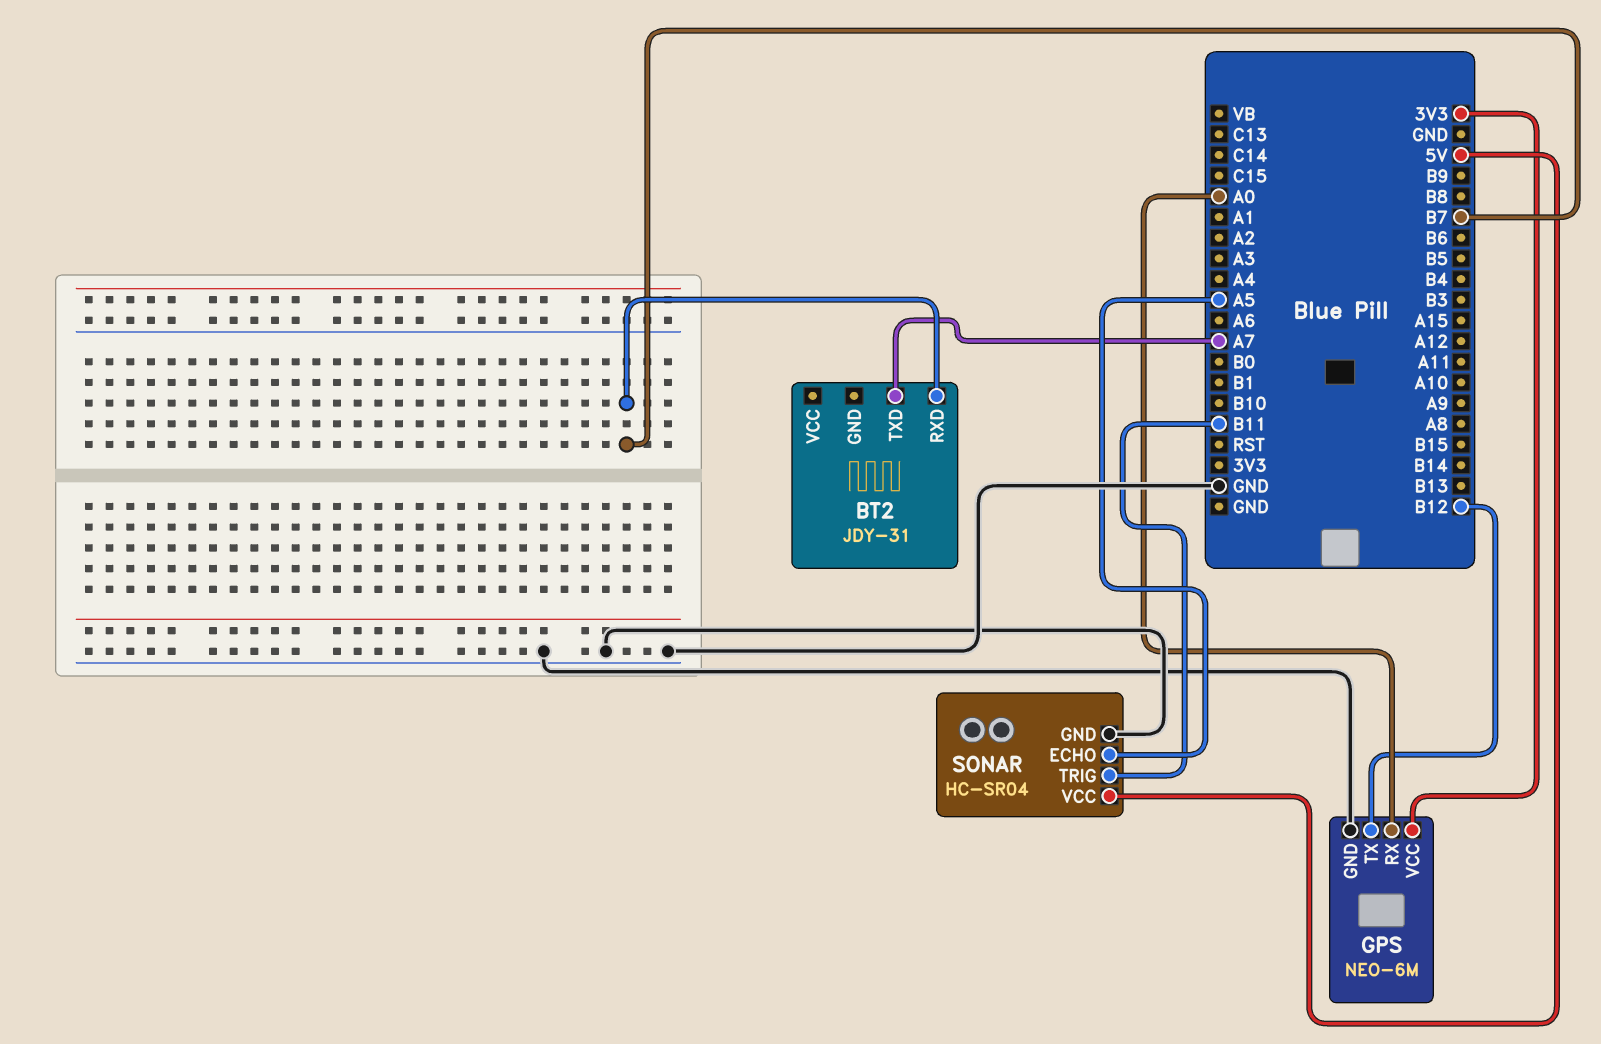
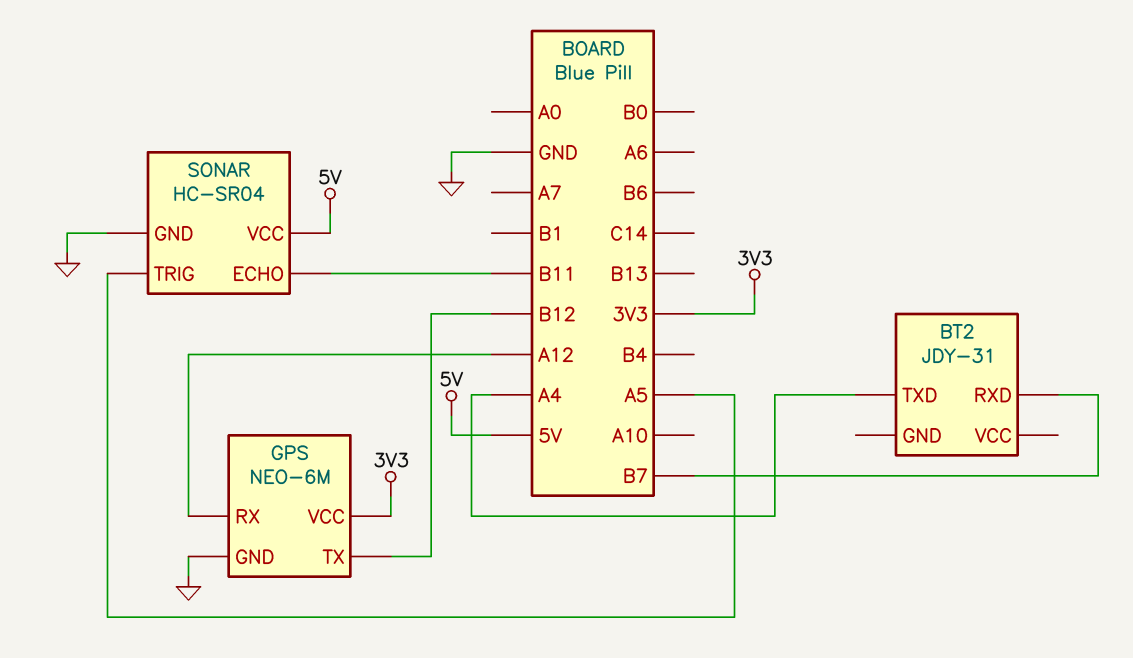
BT2 pin TXD: A7 -> A4
GPS pin RX: A0 -> A12
SONAR pin ECHO: A5 -> B11
SONAR pin TRIG: B11 -> A5

